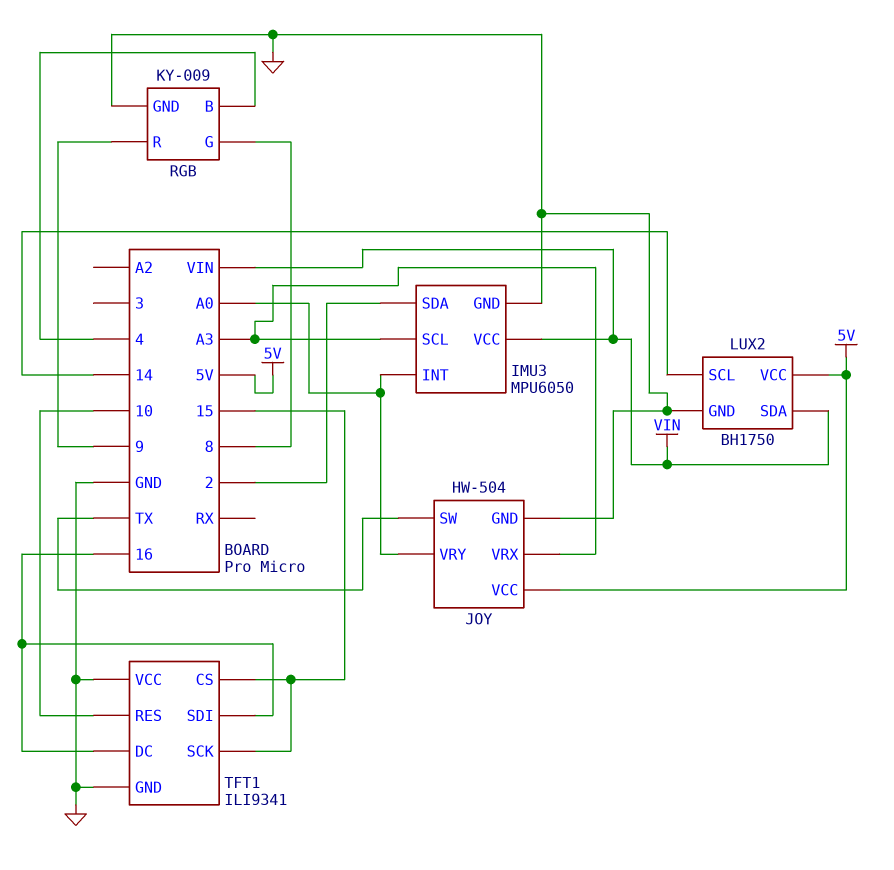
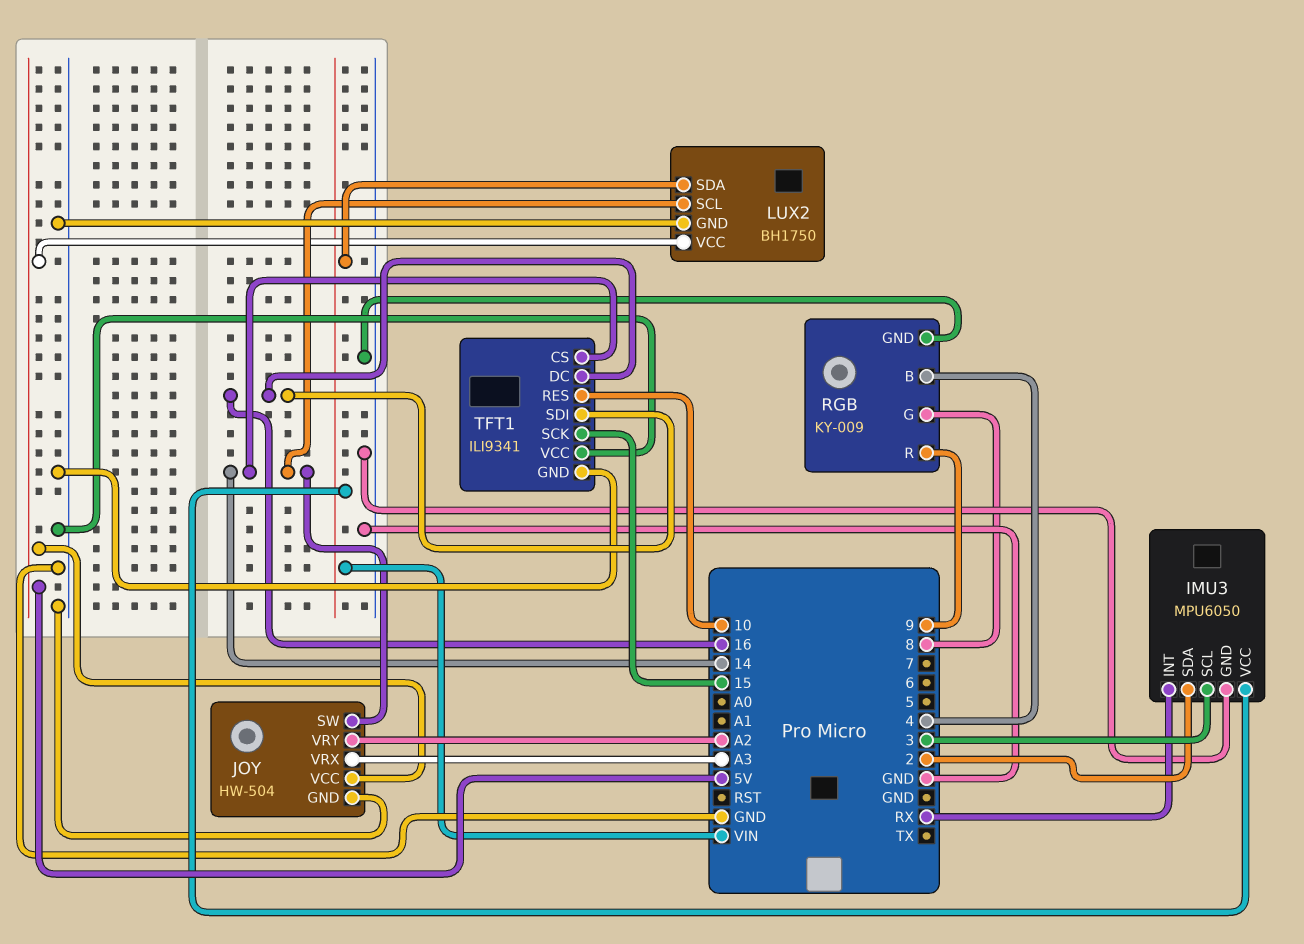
IMU3 pin INT: A0 -> RX
IMU3 pin SCL: A3 -> 3
JOY pin SW: TX -> 14
JOY pin VRY: A0 -> A2
TFT1 pin CS: 15 -> 14

